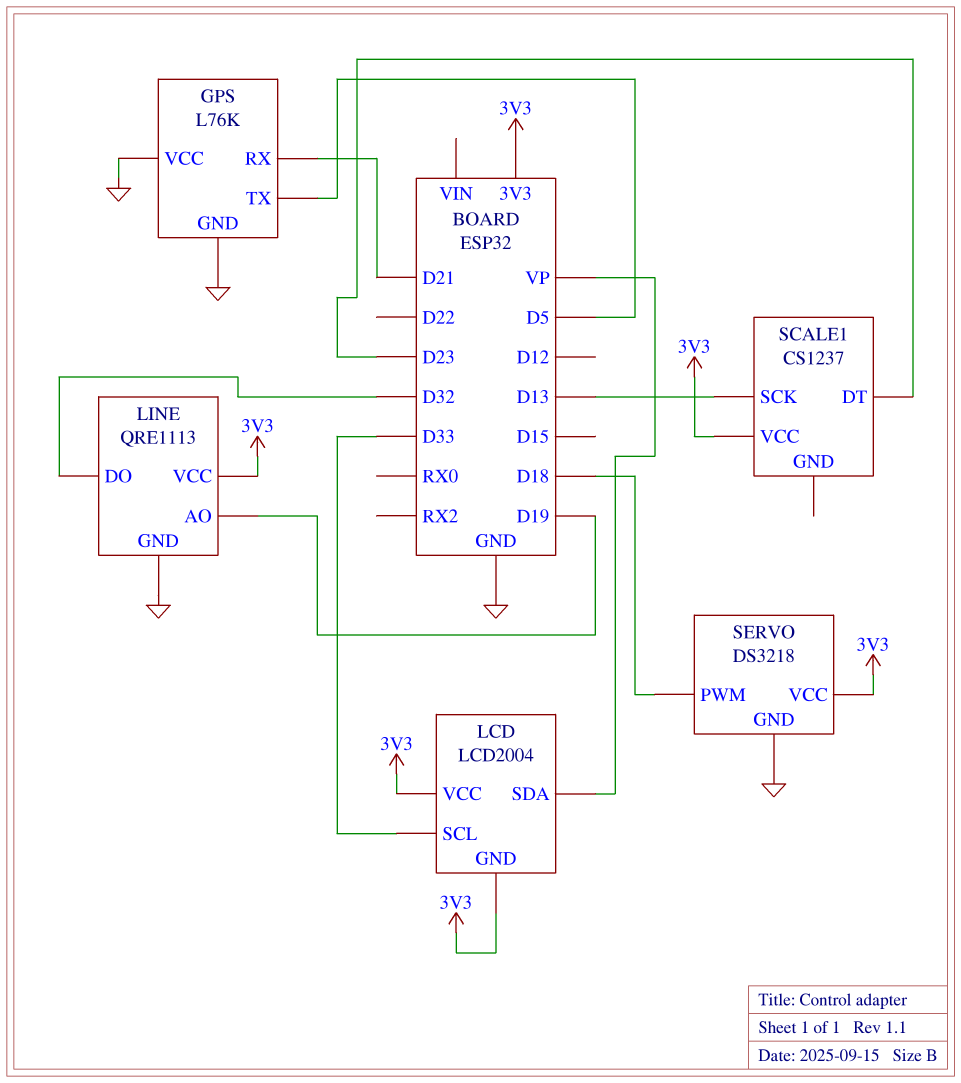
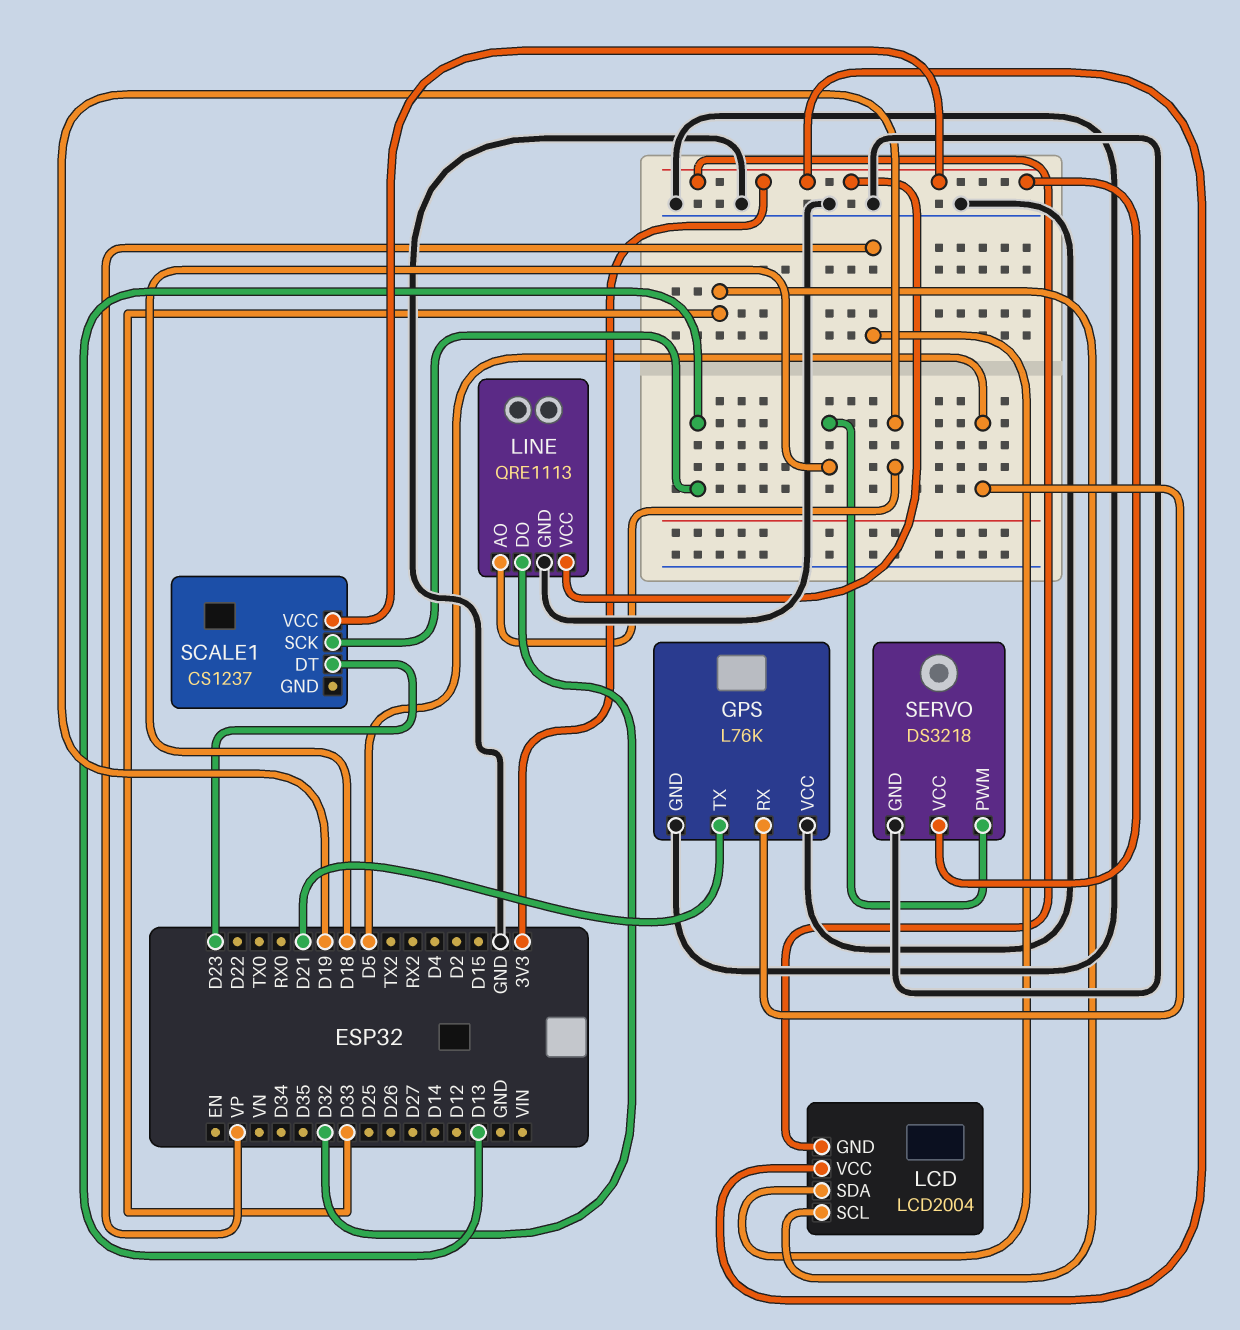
GPS pin RX: D21 -> D5
GPS pin TX: D5 -> D21

